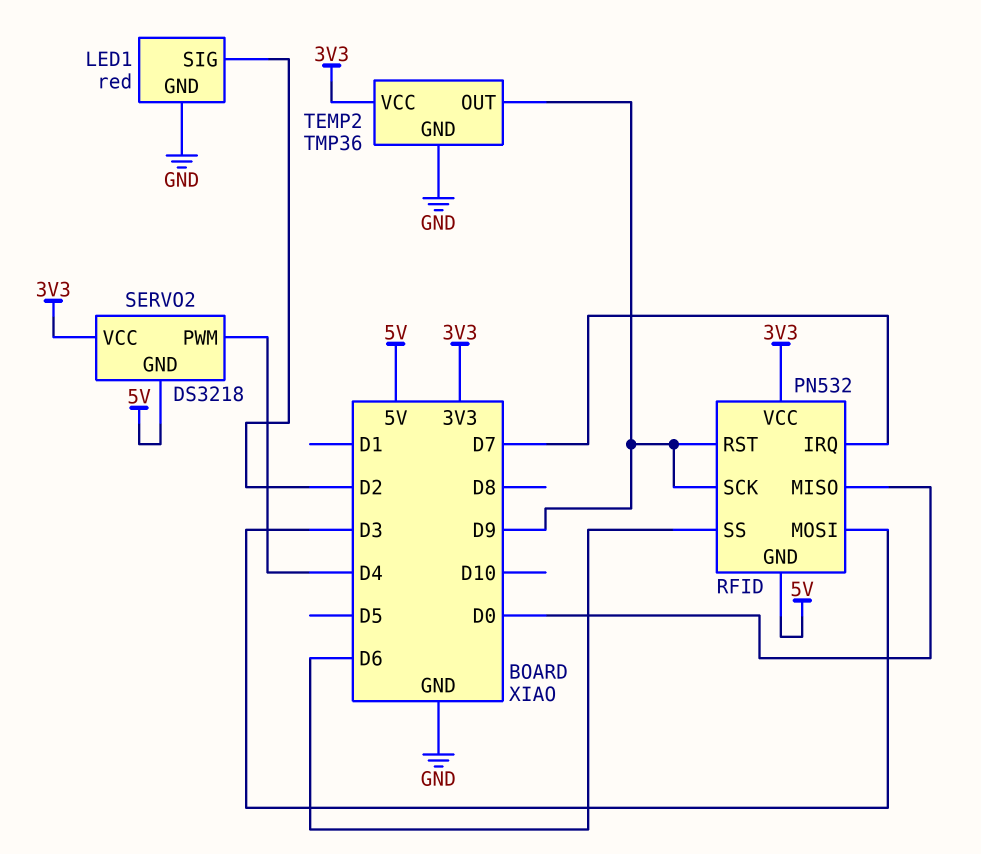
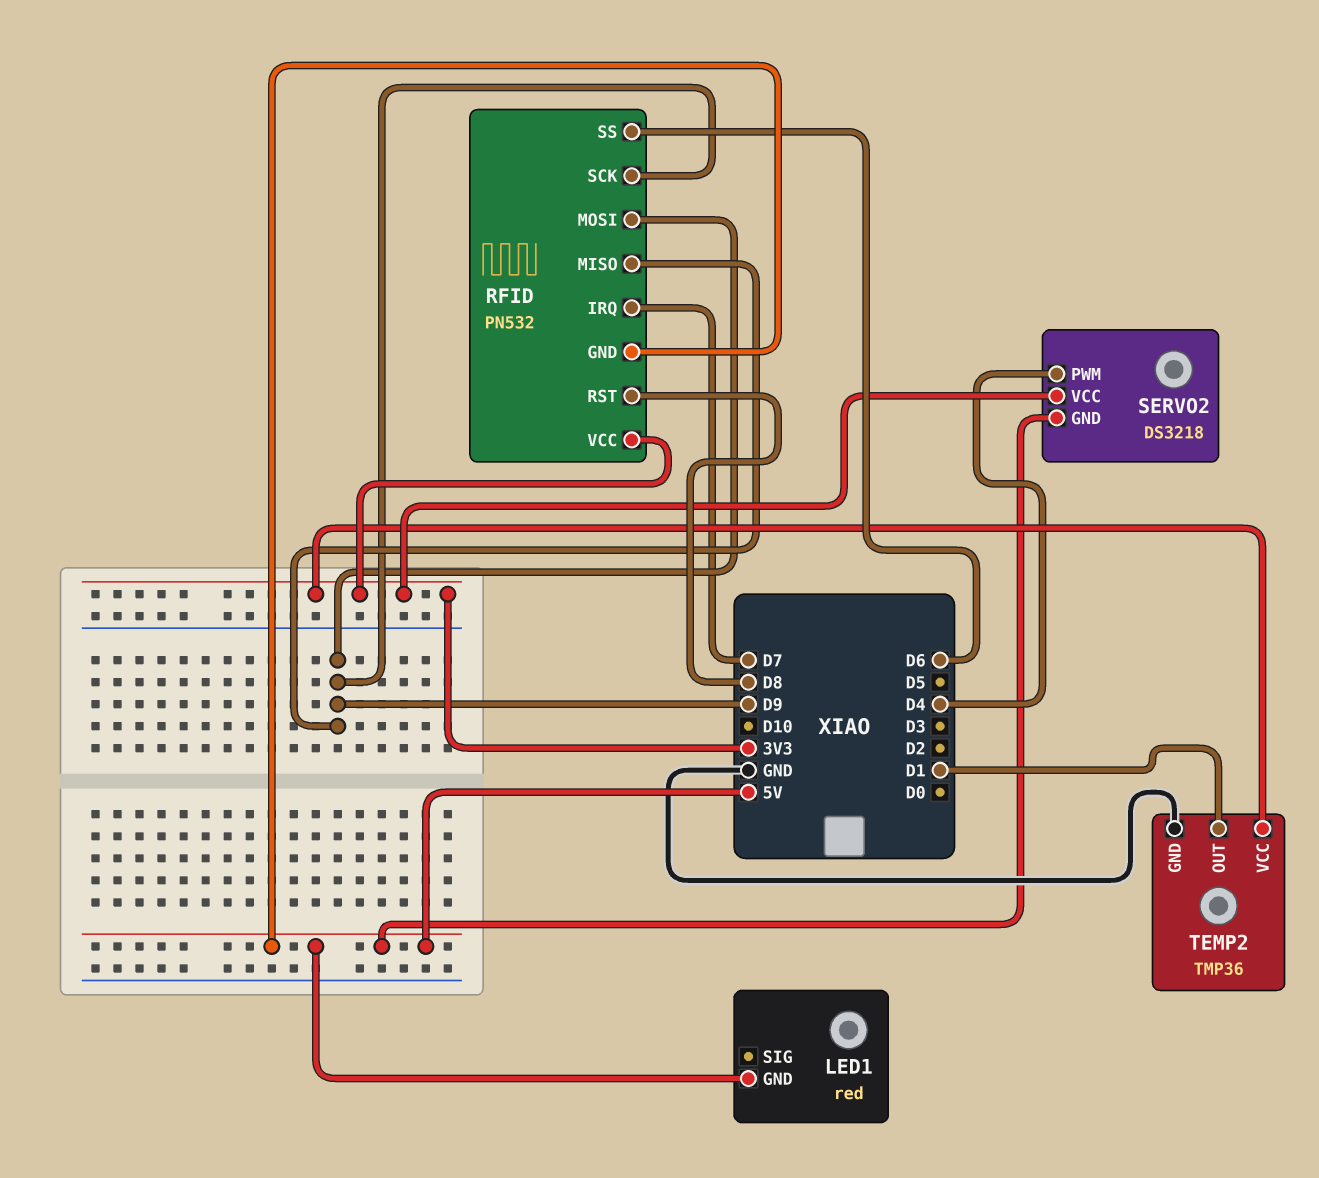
LED1 pin GND: GND -> 5V
LED1 pin SIG: D2 -> none
RFID pin MISO: D0 -> D9
RFID pin MOSI: D3 -> D9
RFID pin RST: D9 -> D8
TEMP2 pin OUT: D9 -> D1

